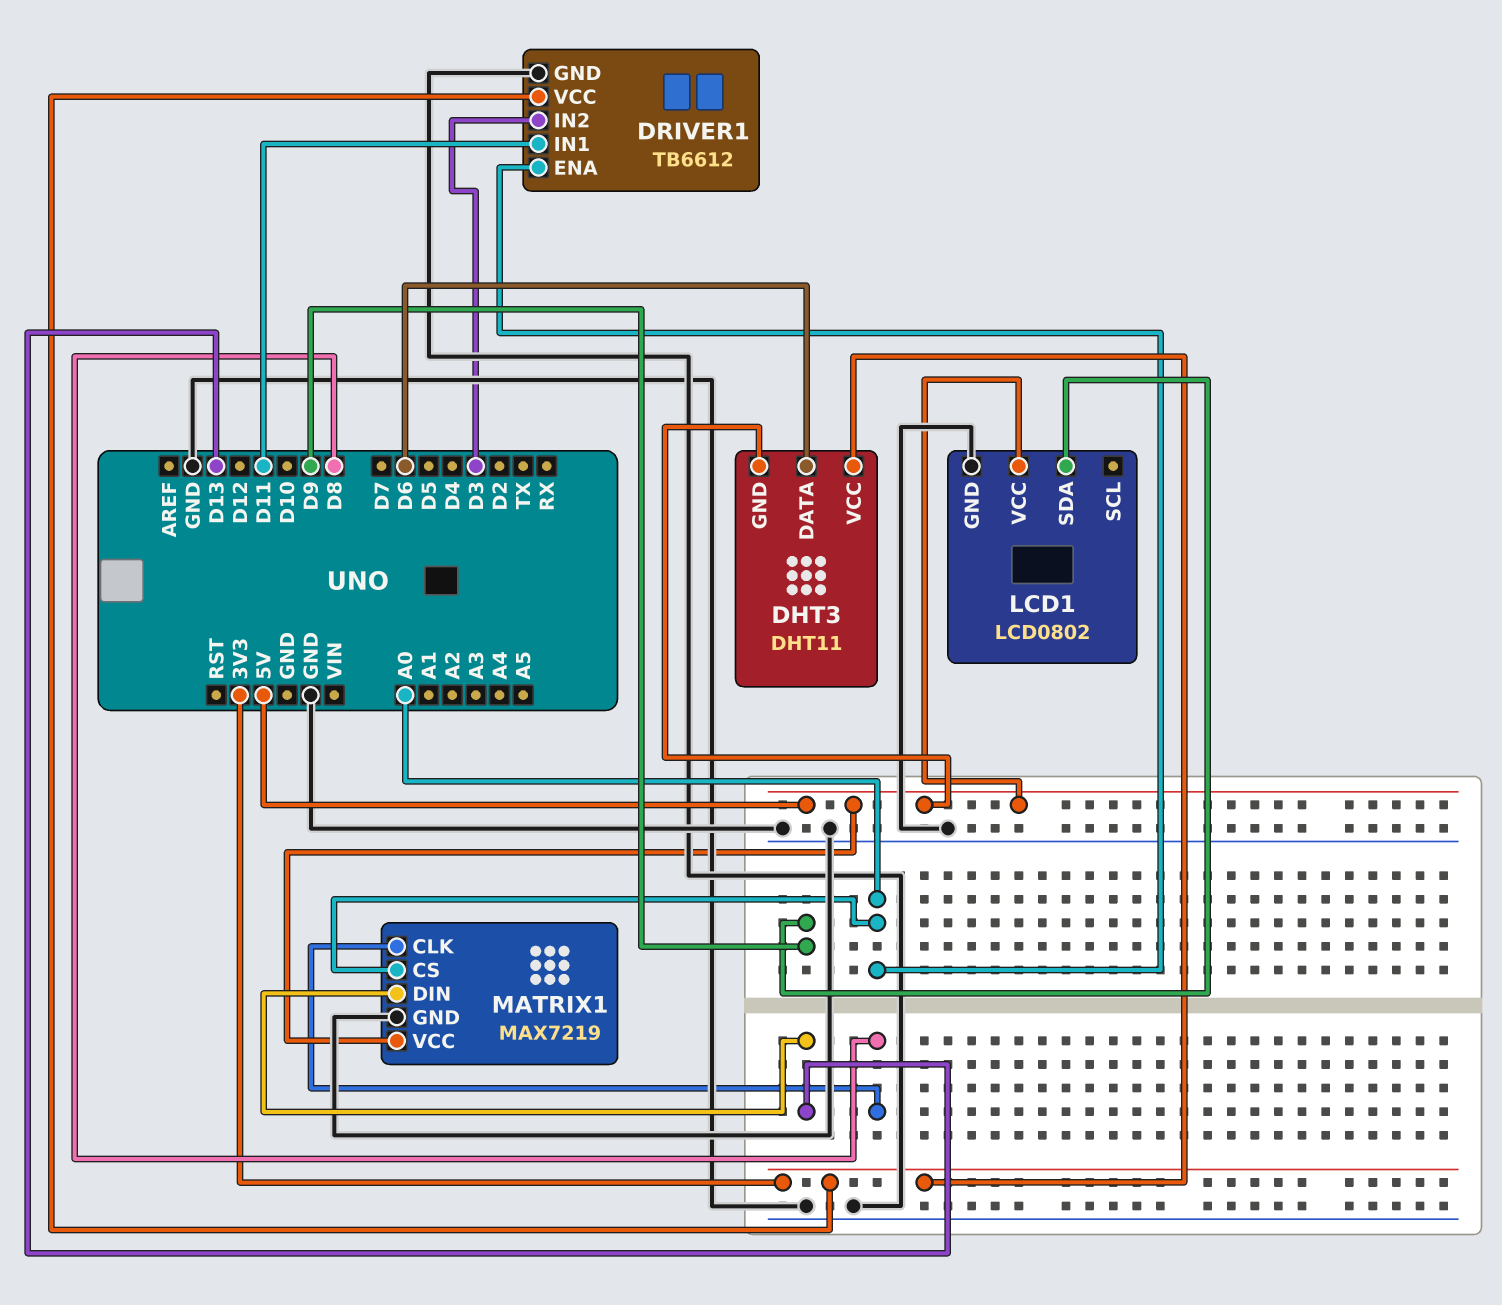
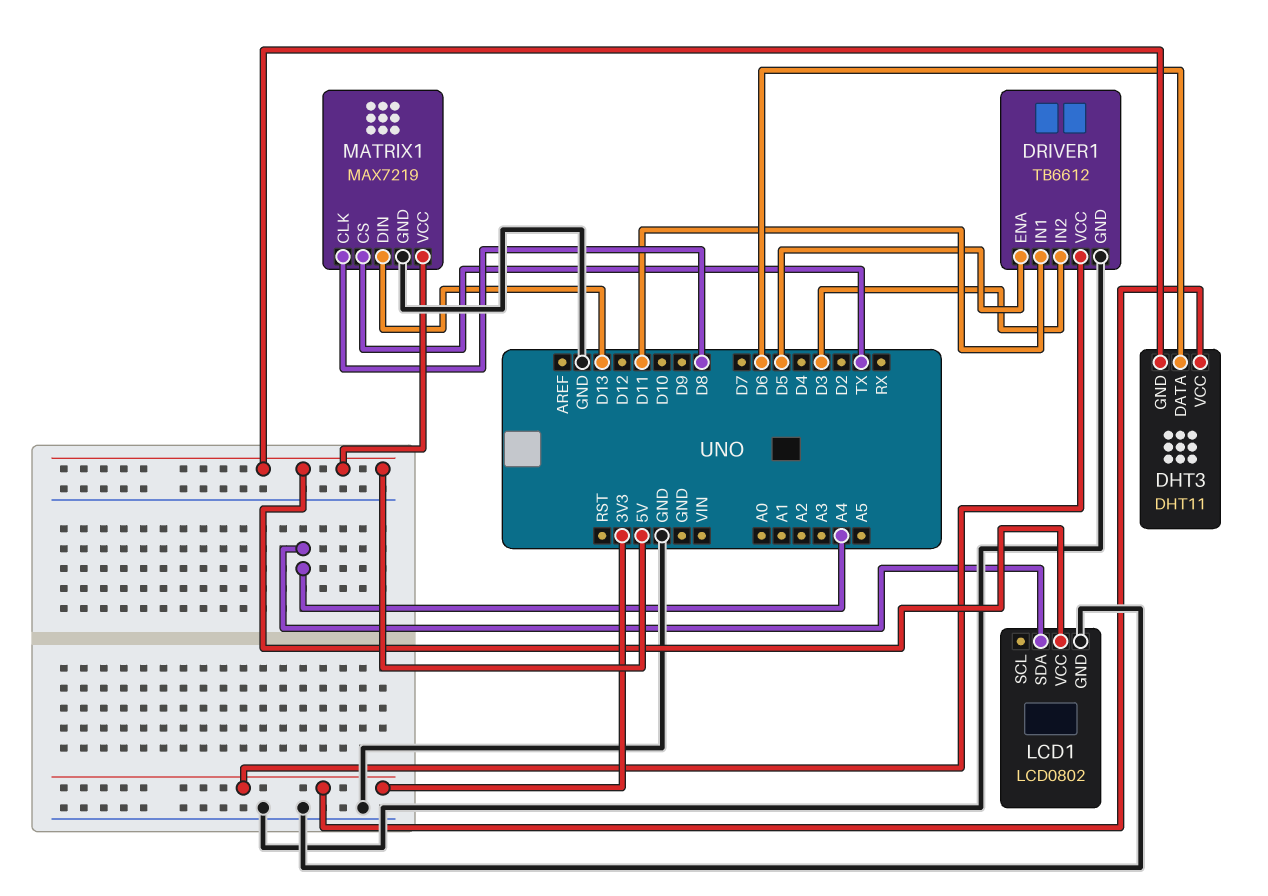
DRIVER1 pin ENA: A0 -> D5
LCD1 pin SDA: D9 -> A4
MATRIX1 pin CS: A0 -> TX

